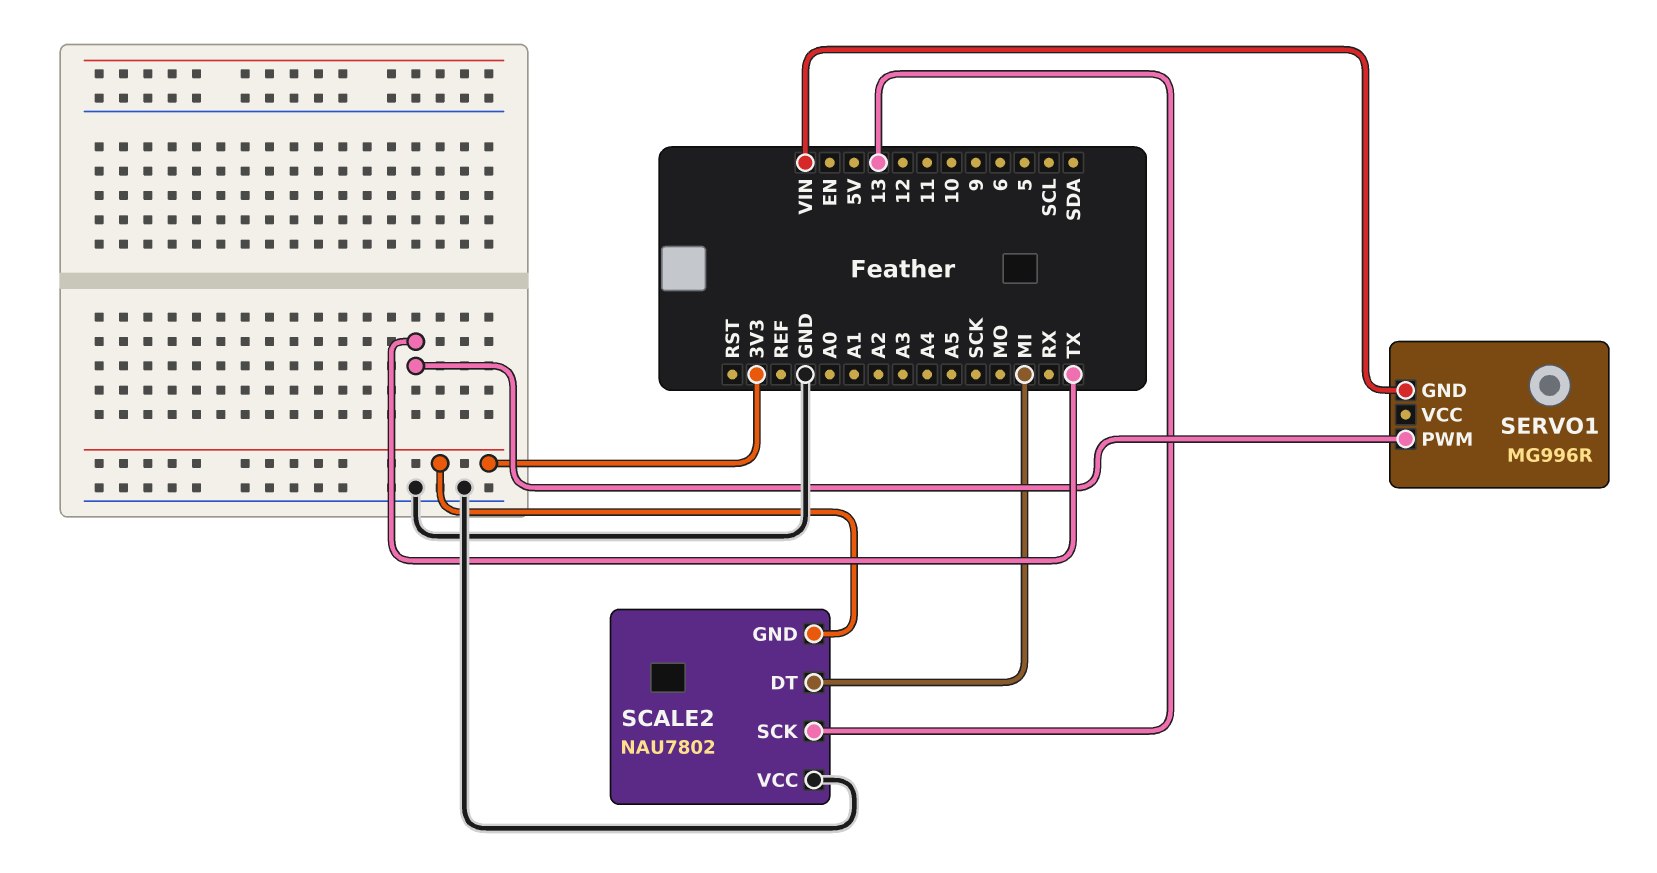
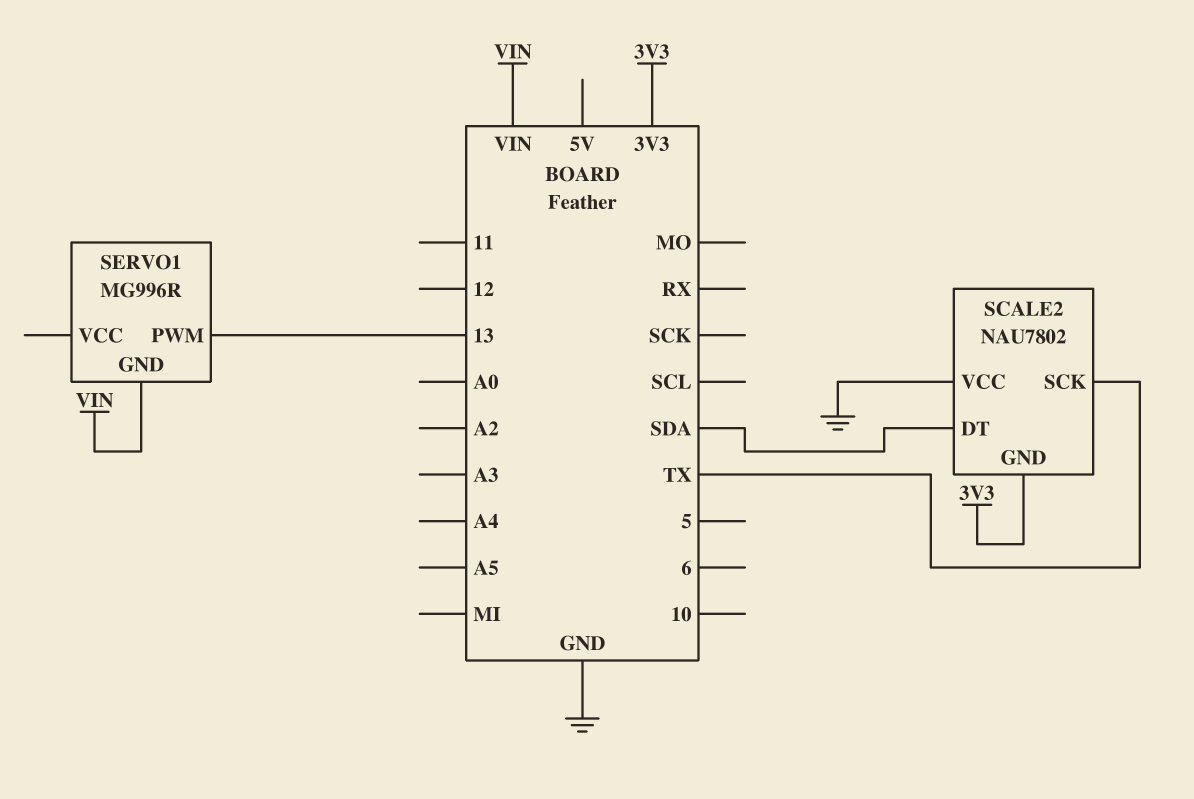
SCALE2 pin DT: MI -> SDA
SCALE2 pin SCK: 13 -> TX
SERVO1 pin PWM: TX -> 13

